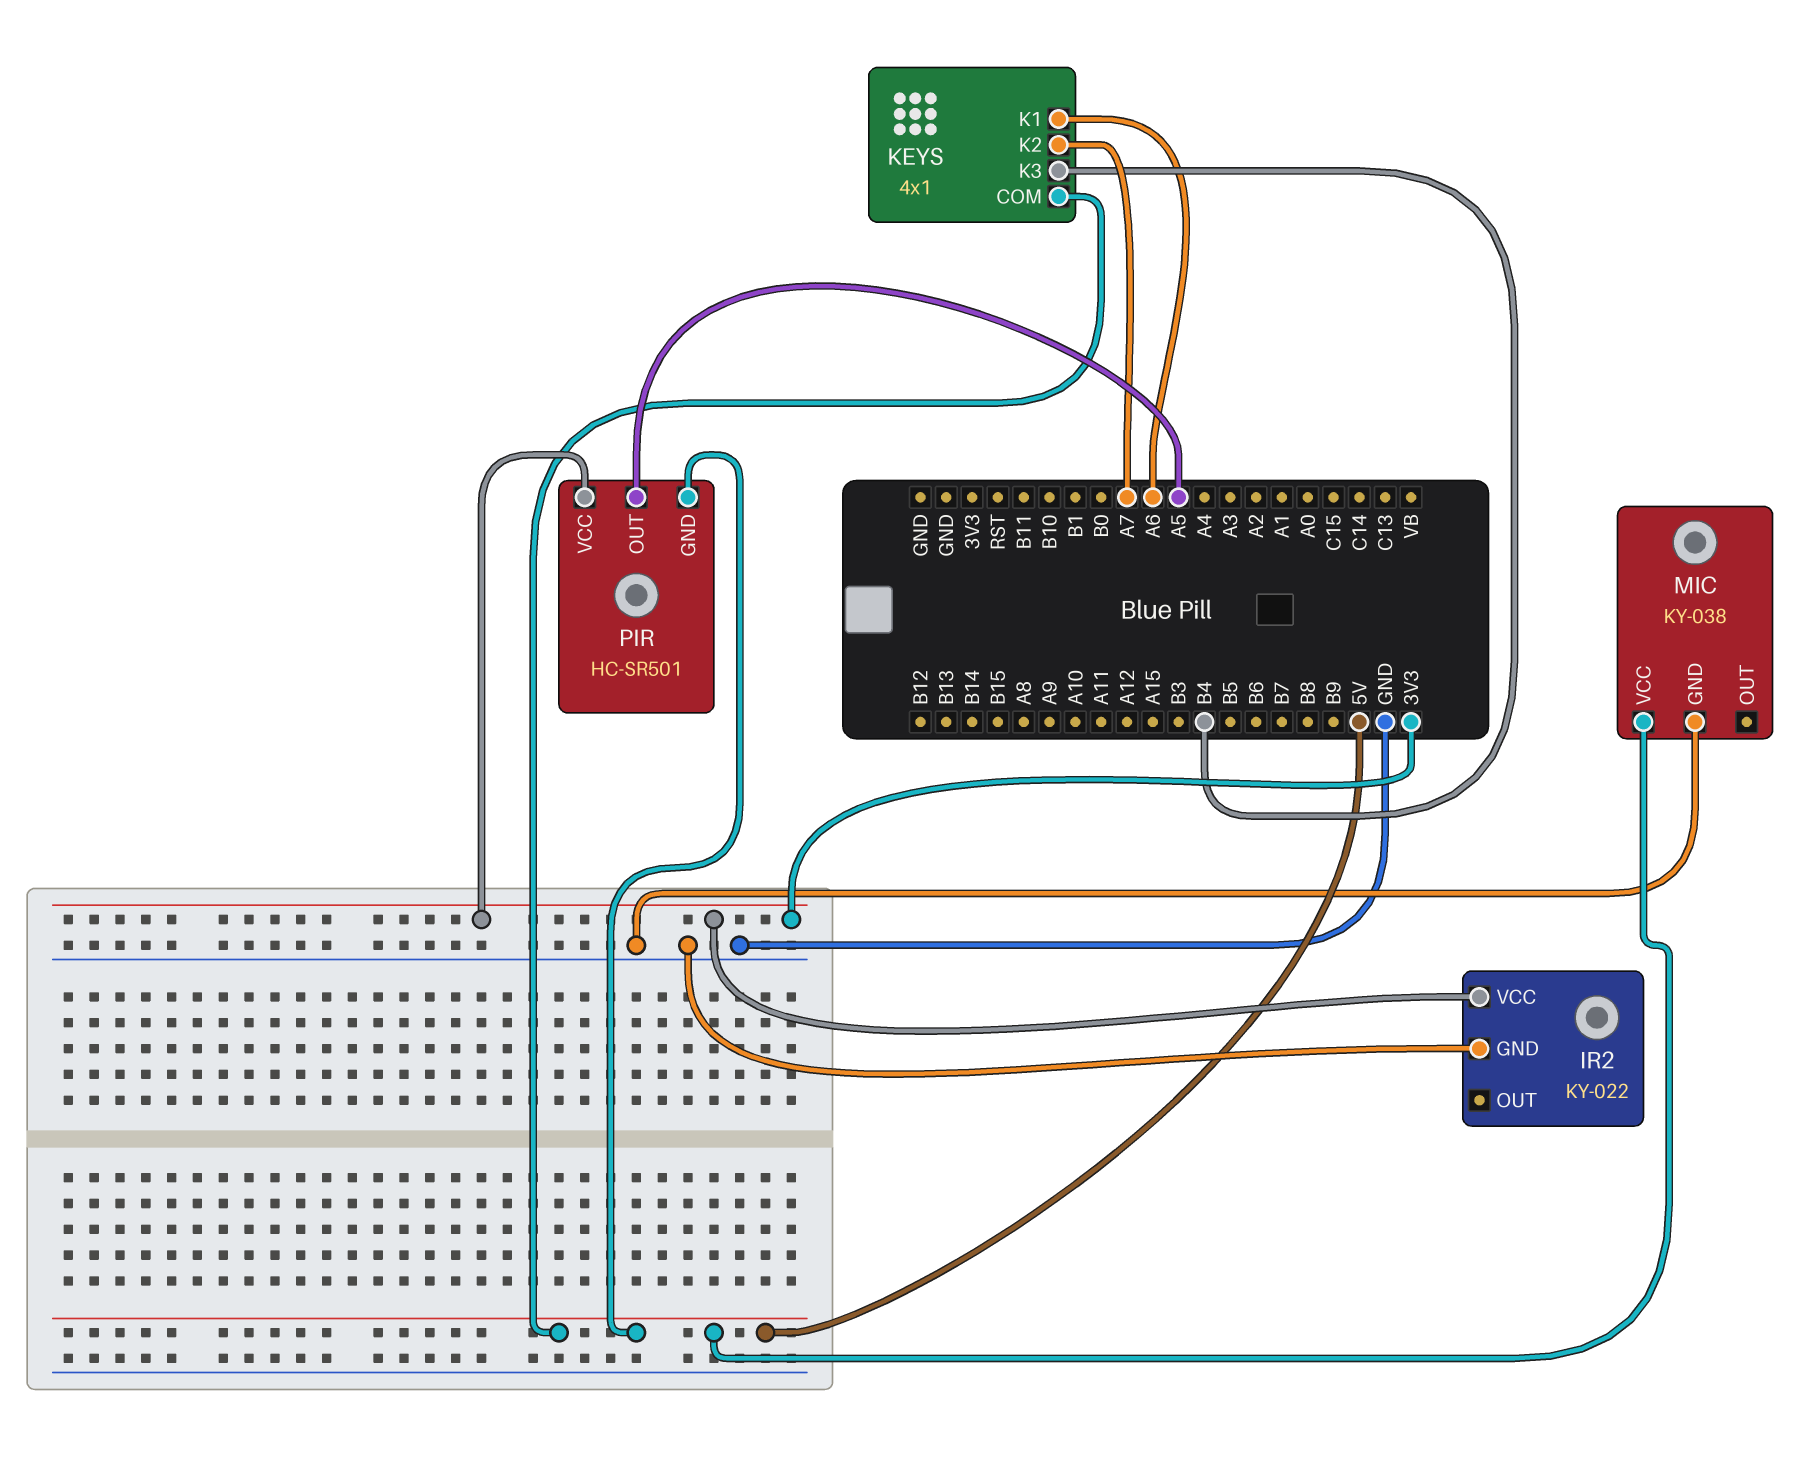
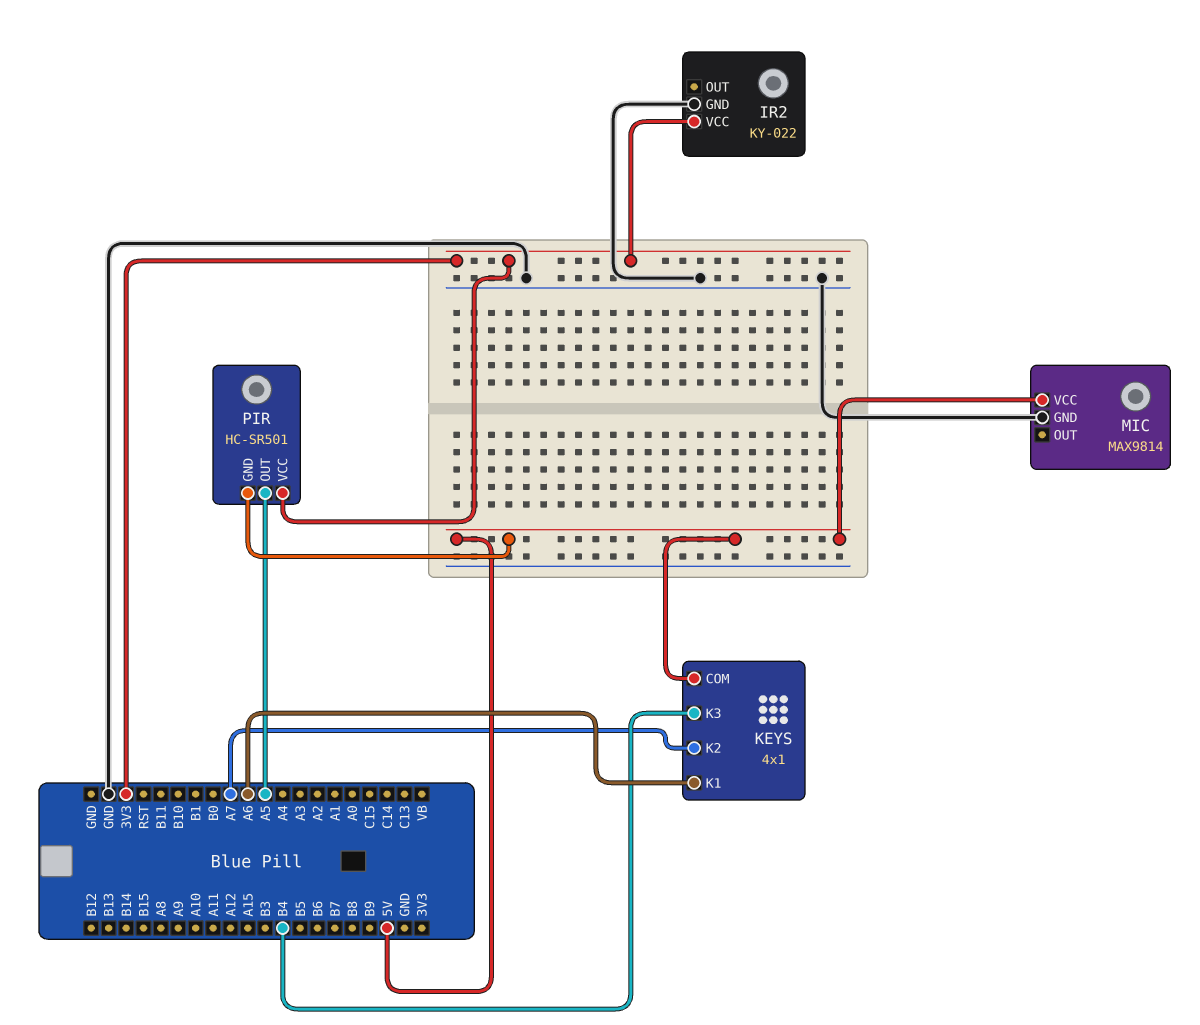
MIC: KY-038 -> MAX9814

